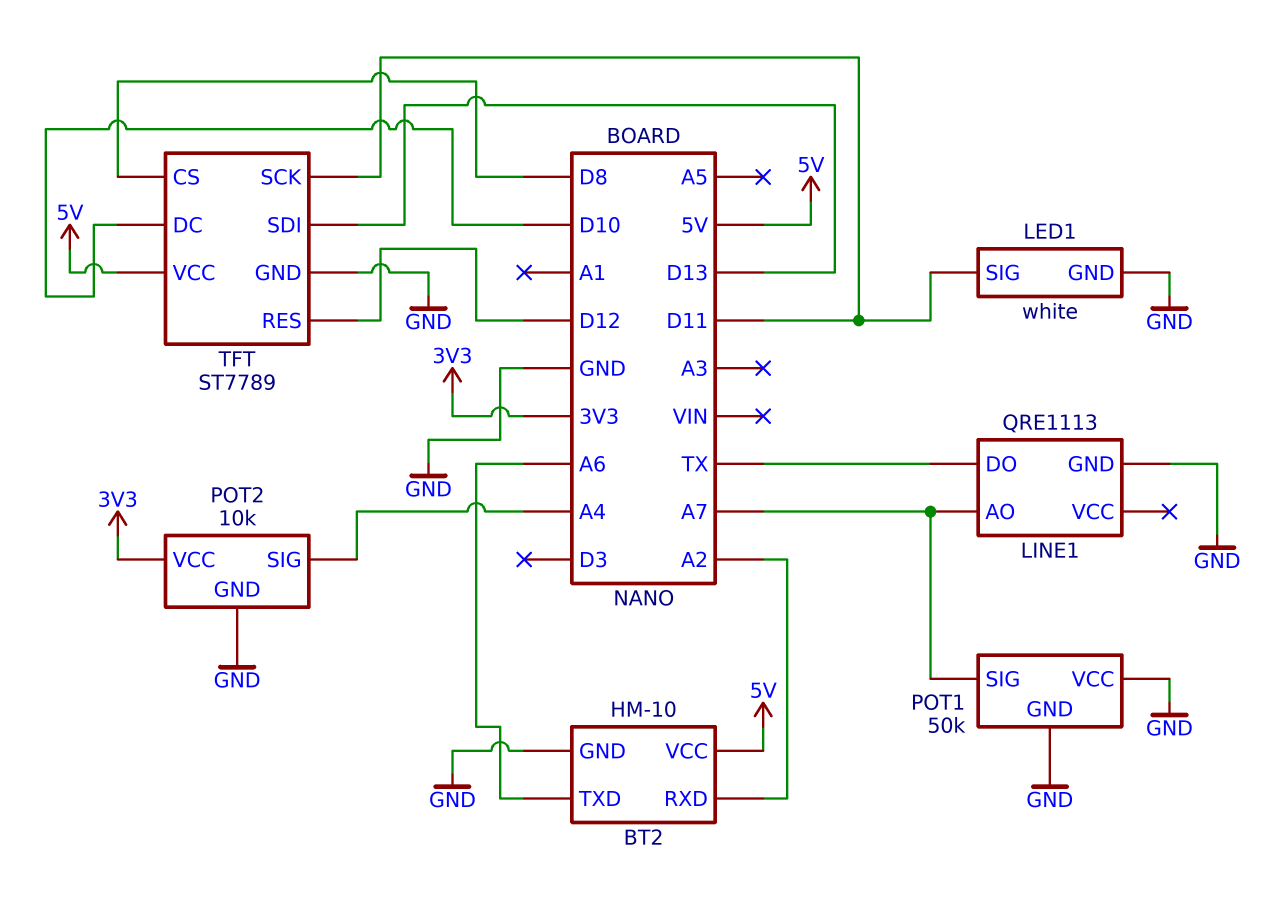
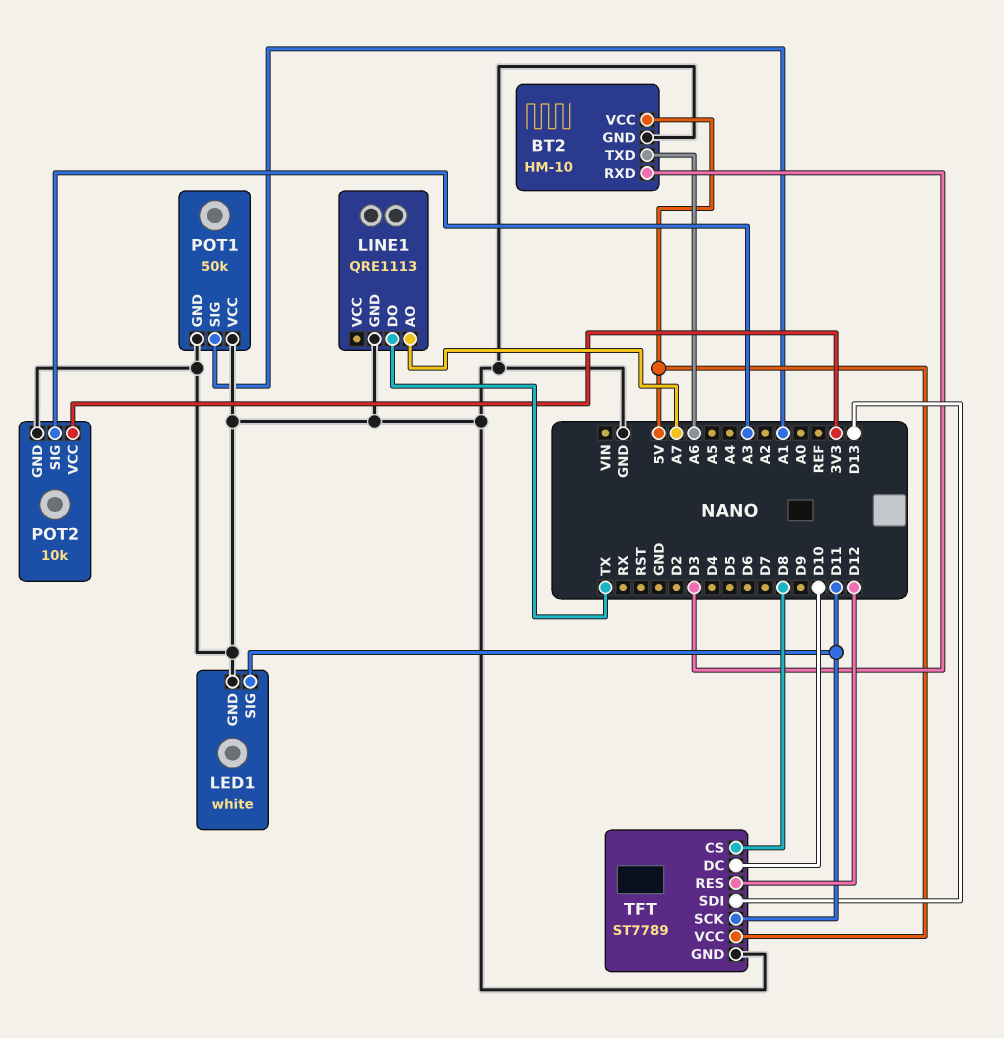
BT2 pin RXD: A2 -> D3
POT1 pin SIG: A7 -> A1
POT2 pin SIG: A4 -> A3

